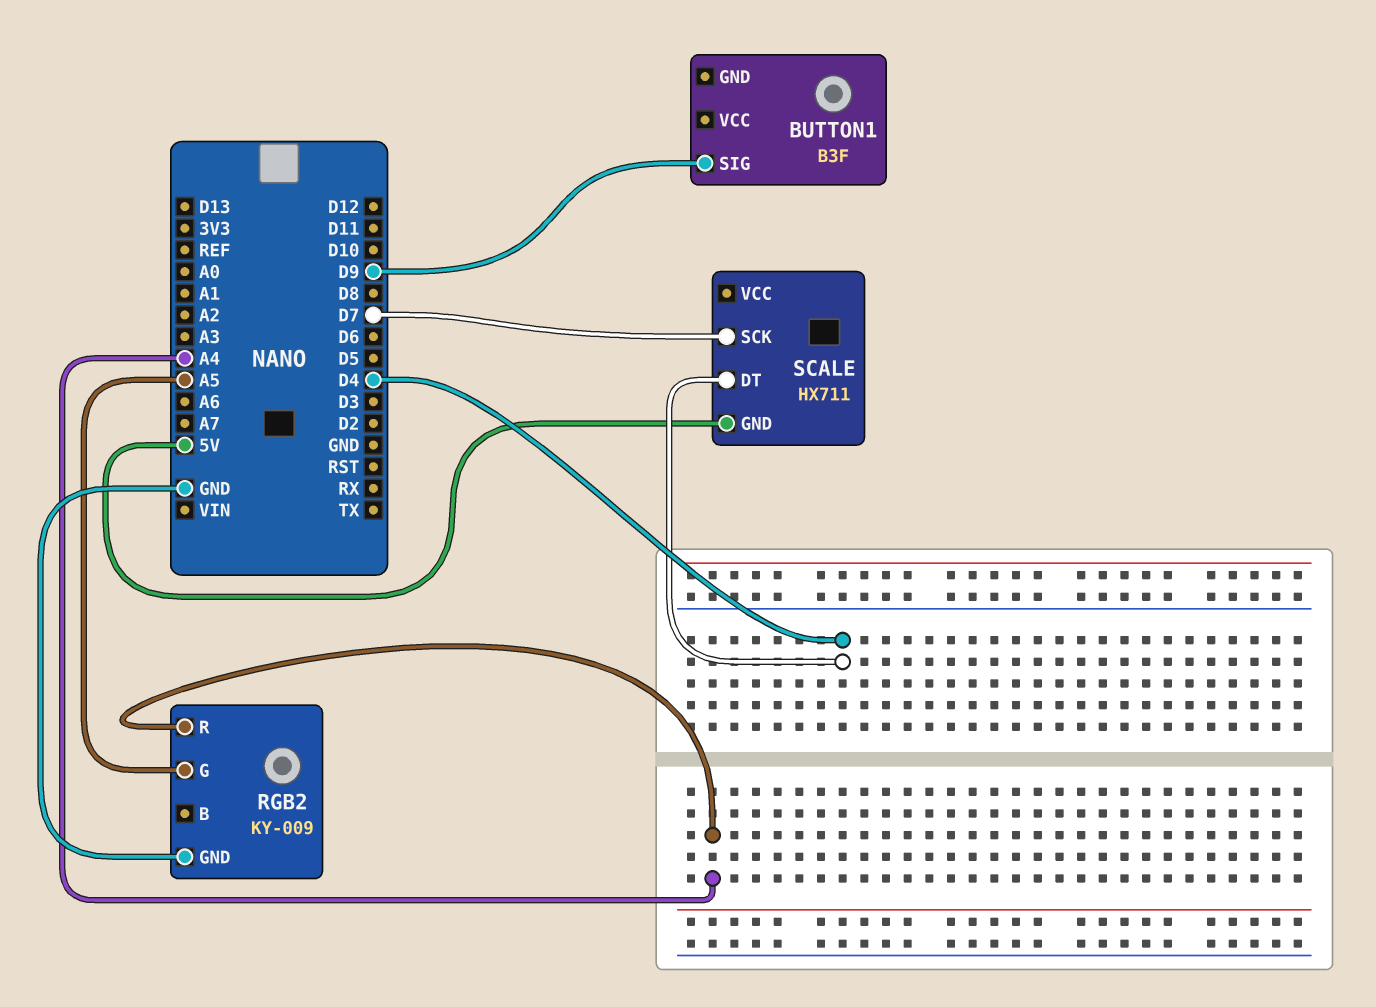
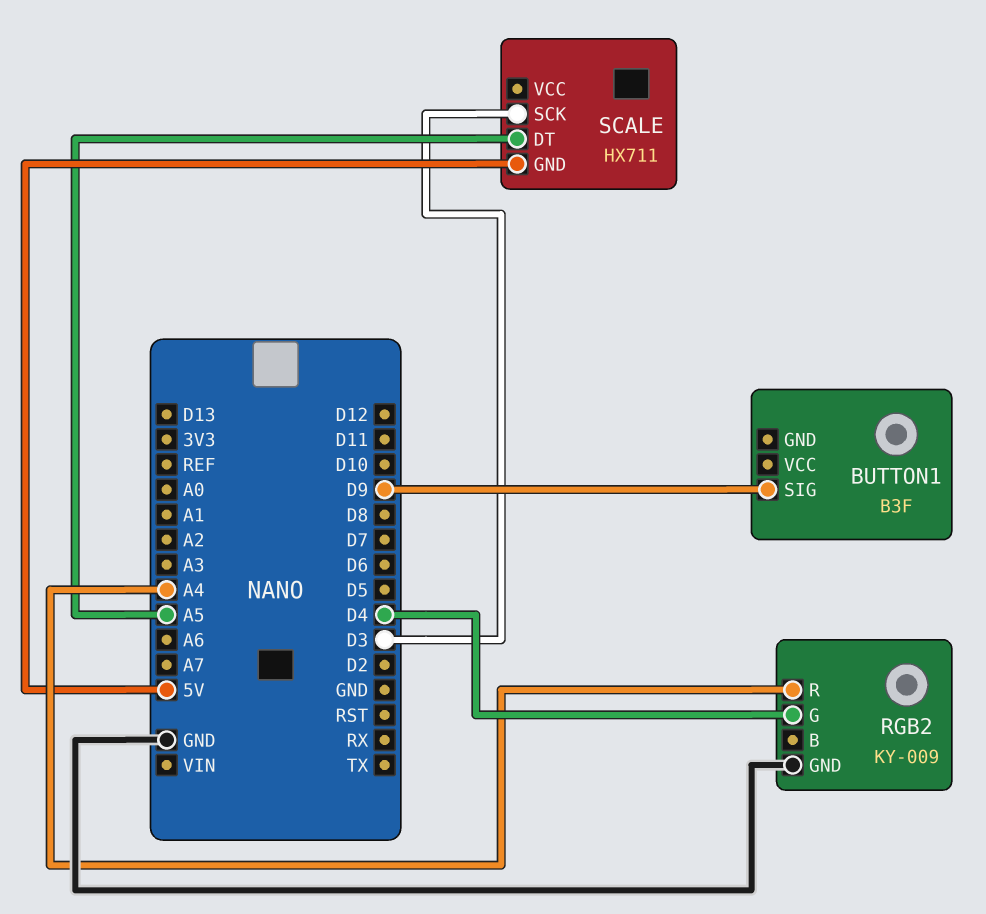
RGB2 pin G: A5 -> D4
SCALE pin DT: D4 -> A5
SCALE pin SCK: D7 -> D3

